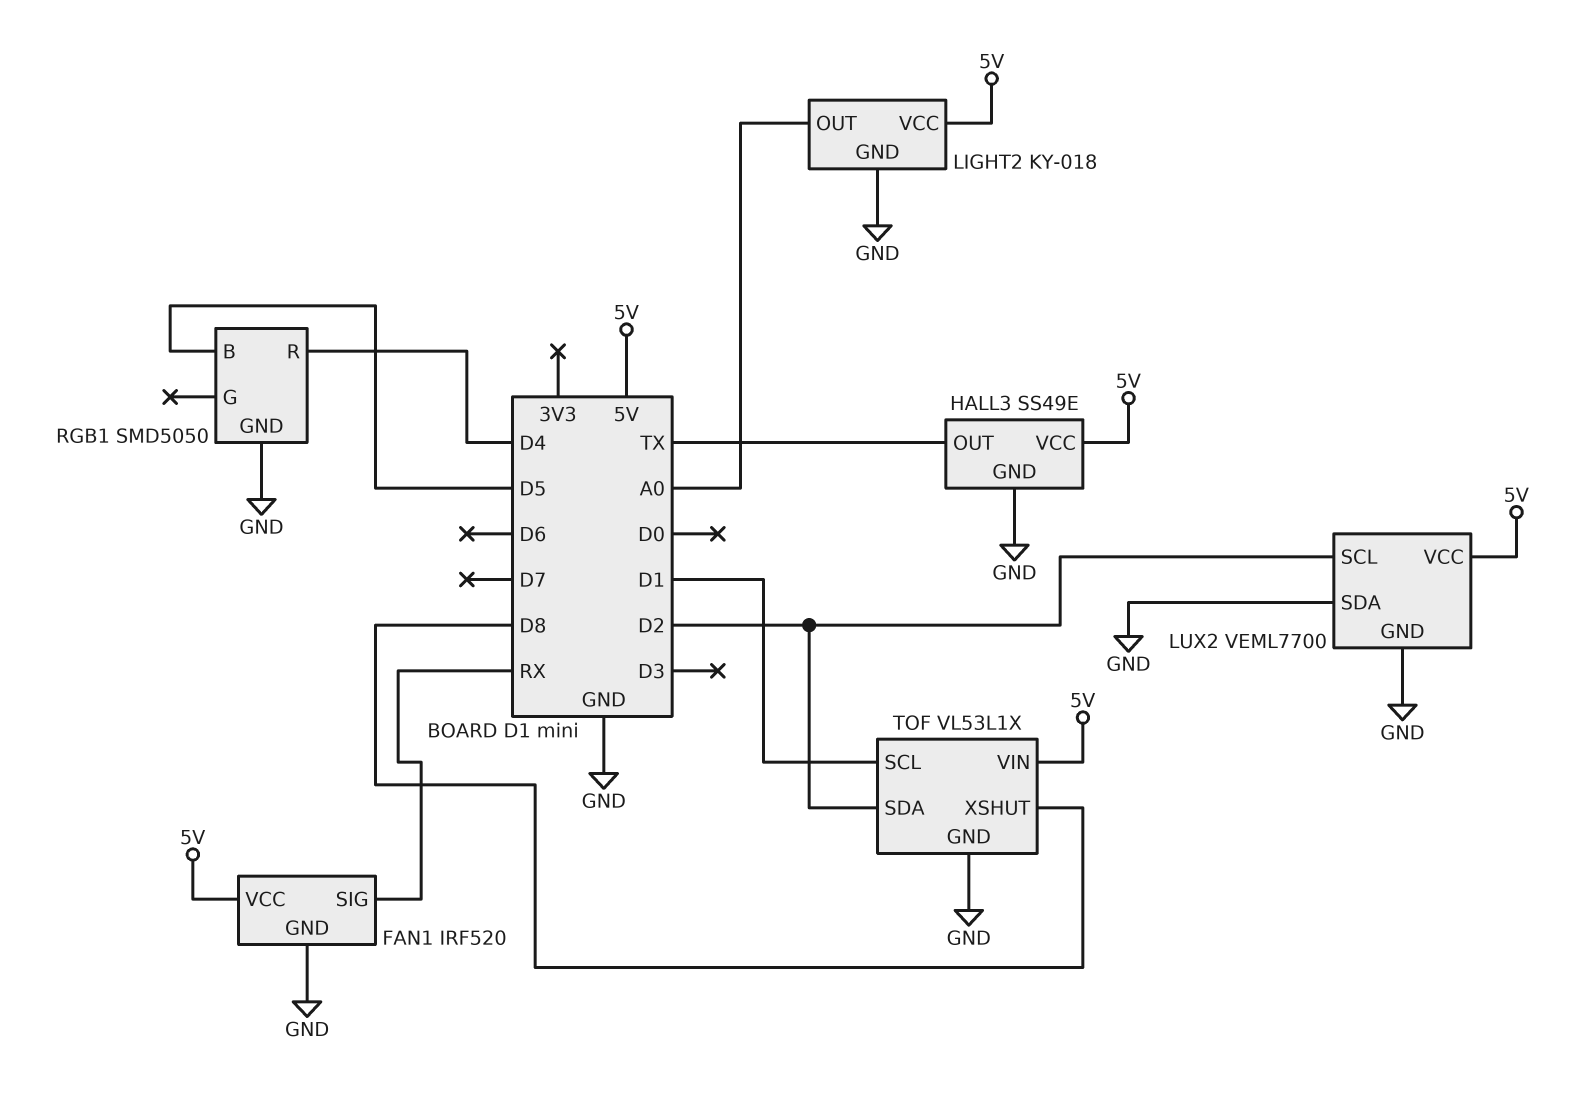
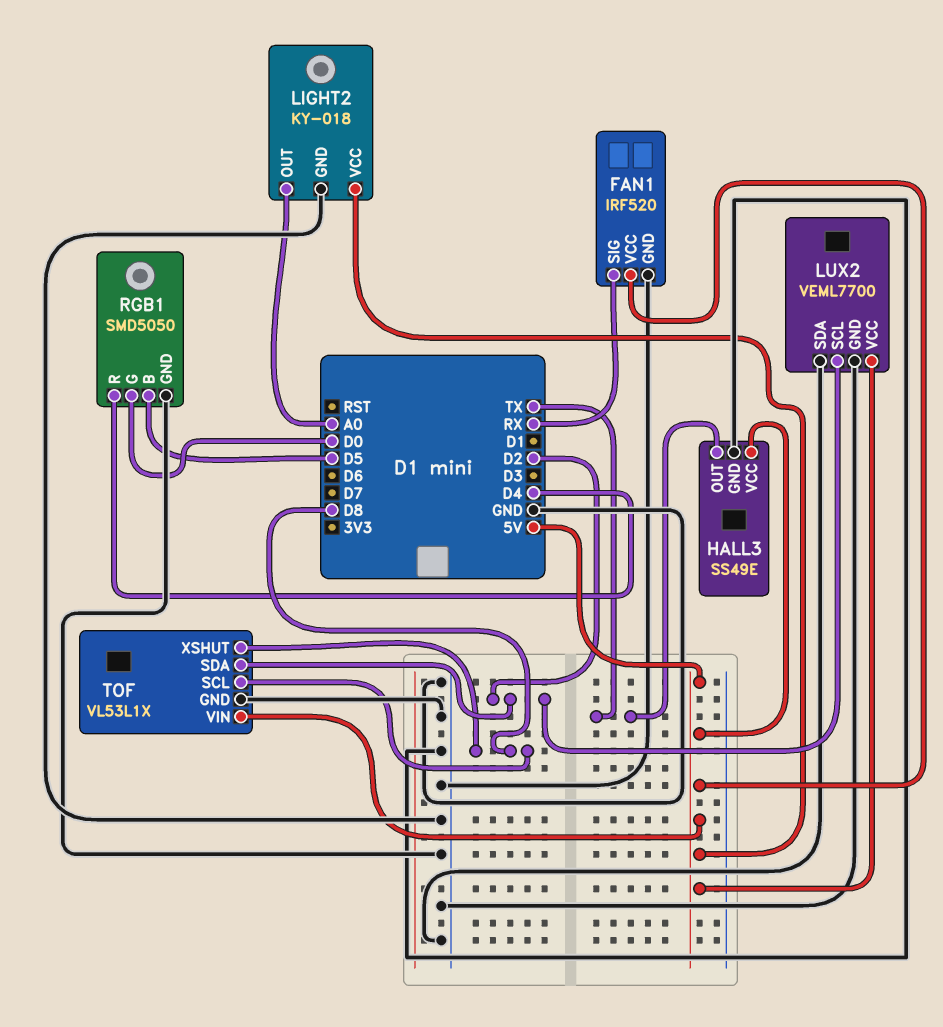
RGB1 pin G: none -> D0
TOF pin SCL: D1 -> D8

